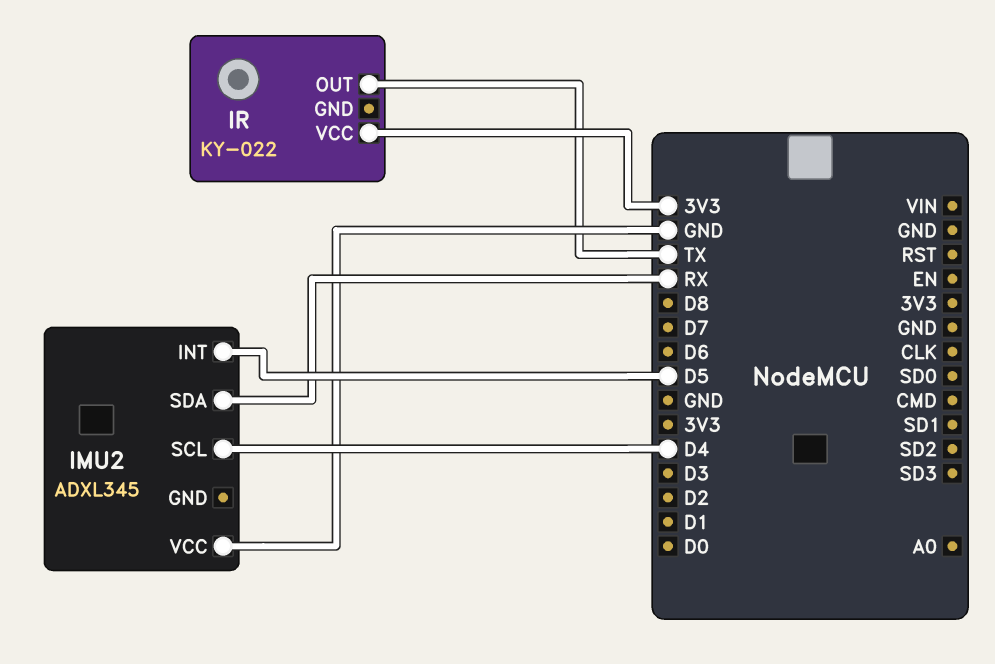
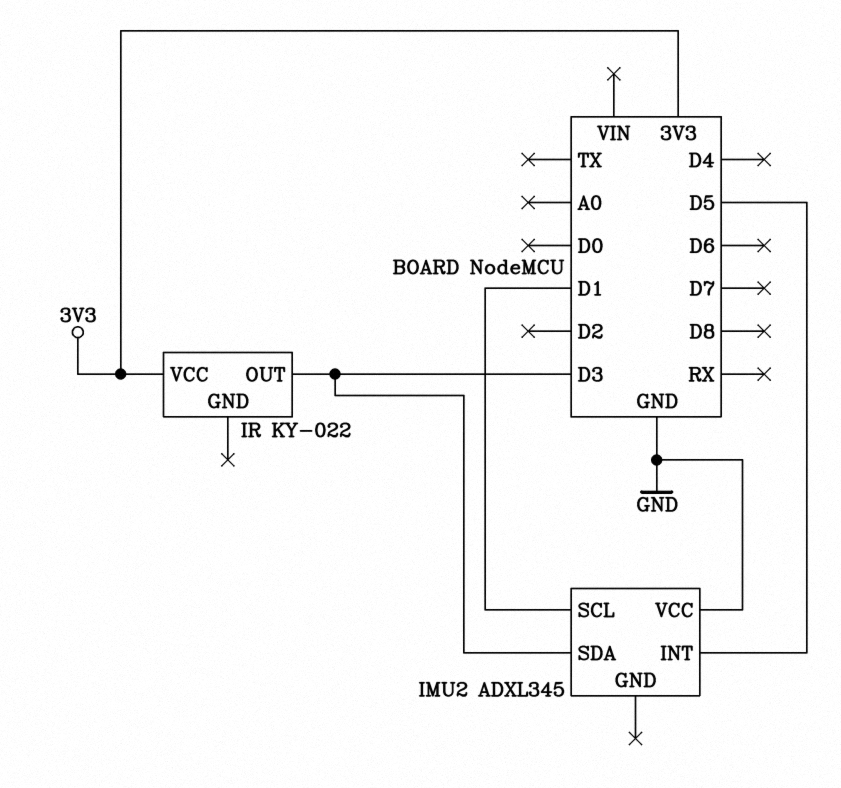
IMU2 pin SCL: D4 -> D1
IMU2 pin SDA: RX -> D3
IR pin OUT: TX -> D3

